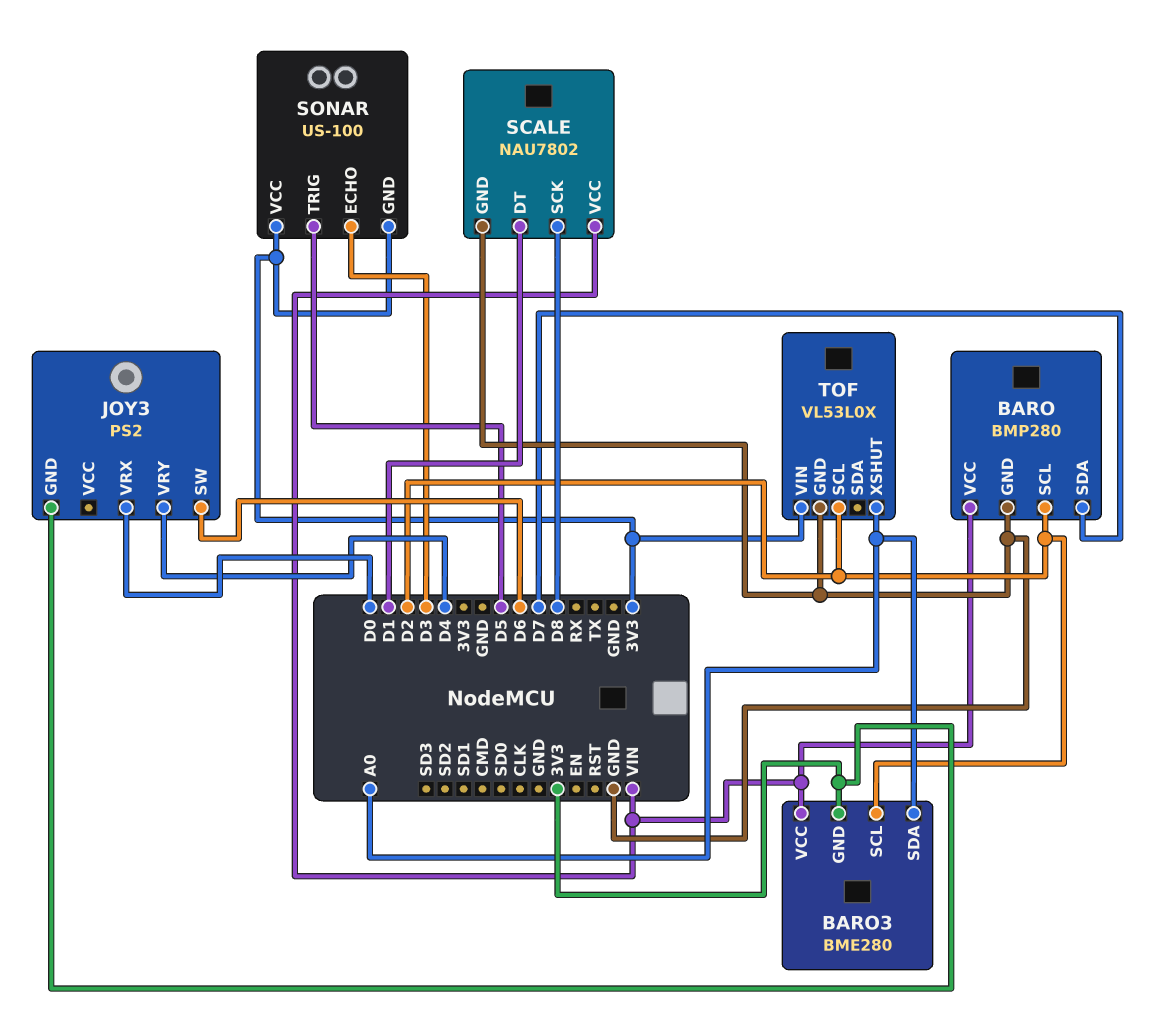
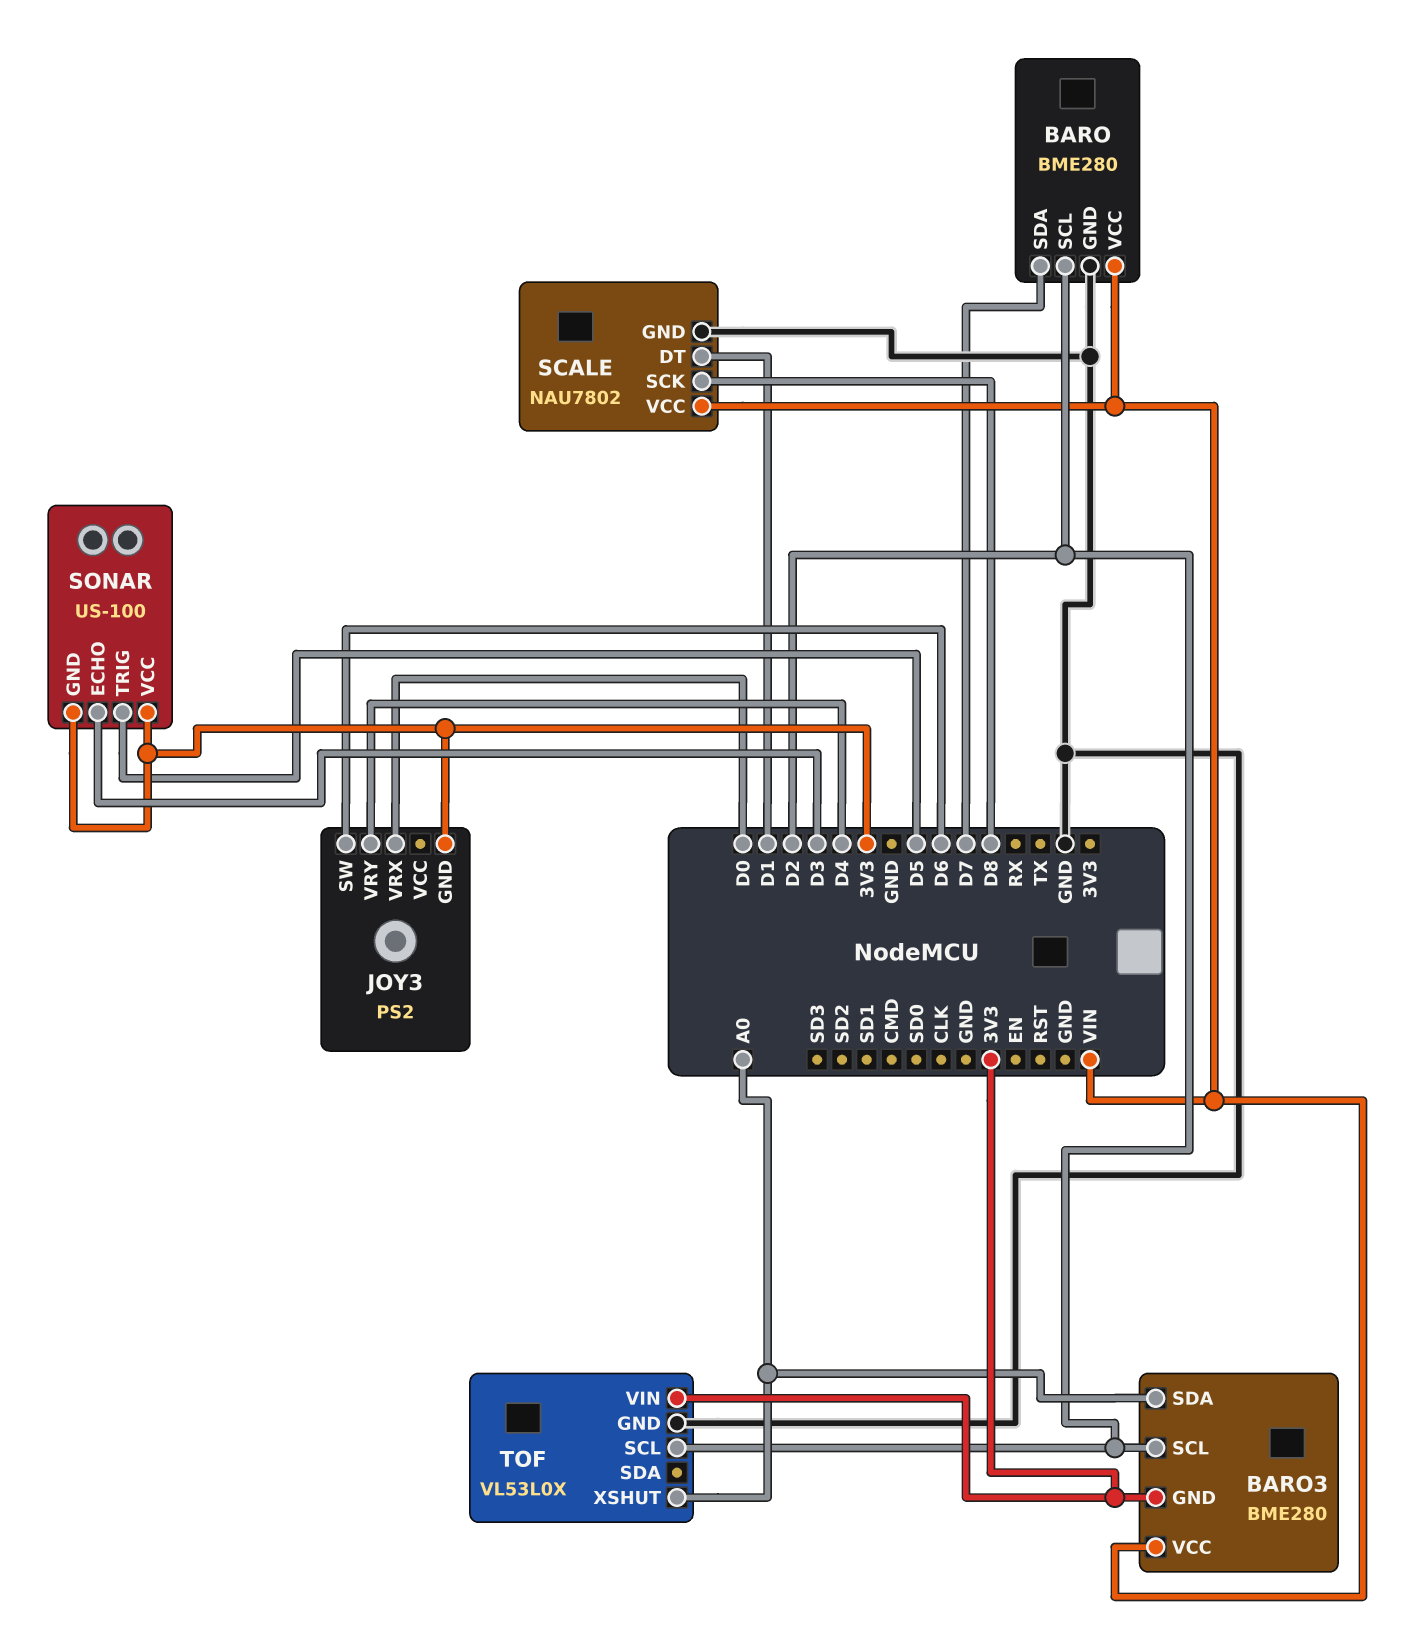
BARO: BMP280 -> BME280

